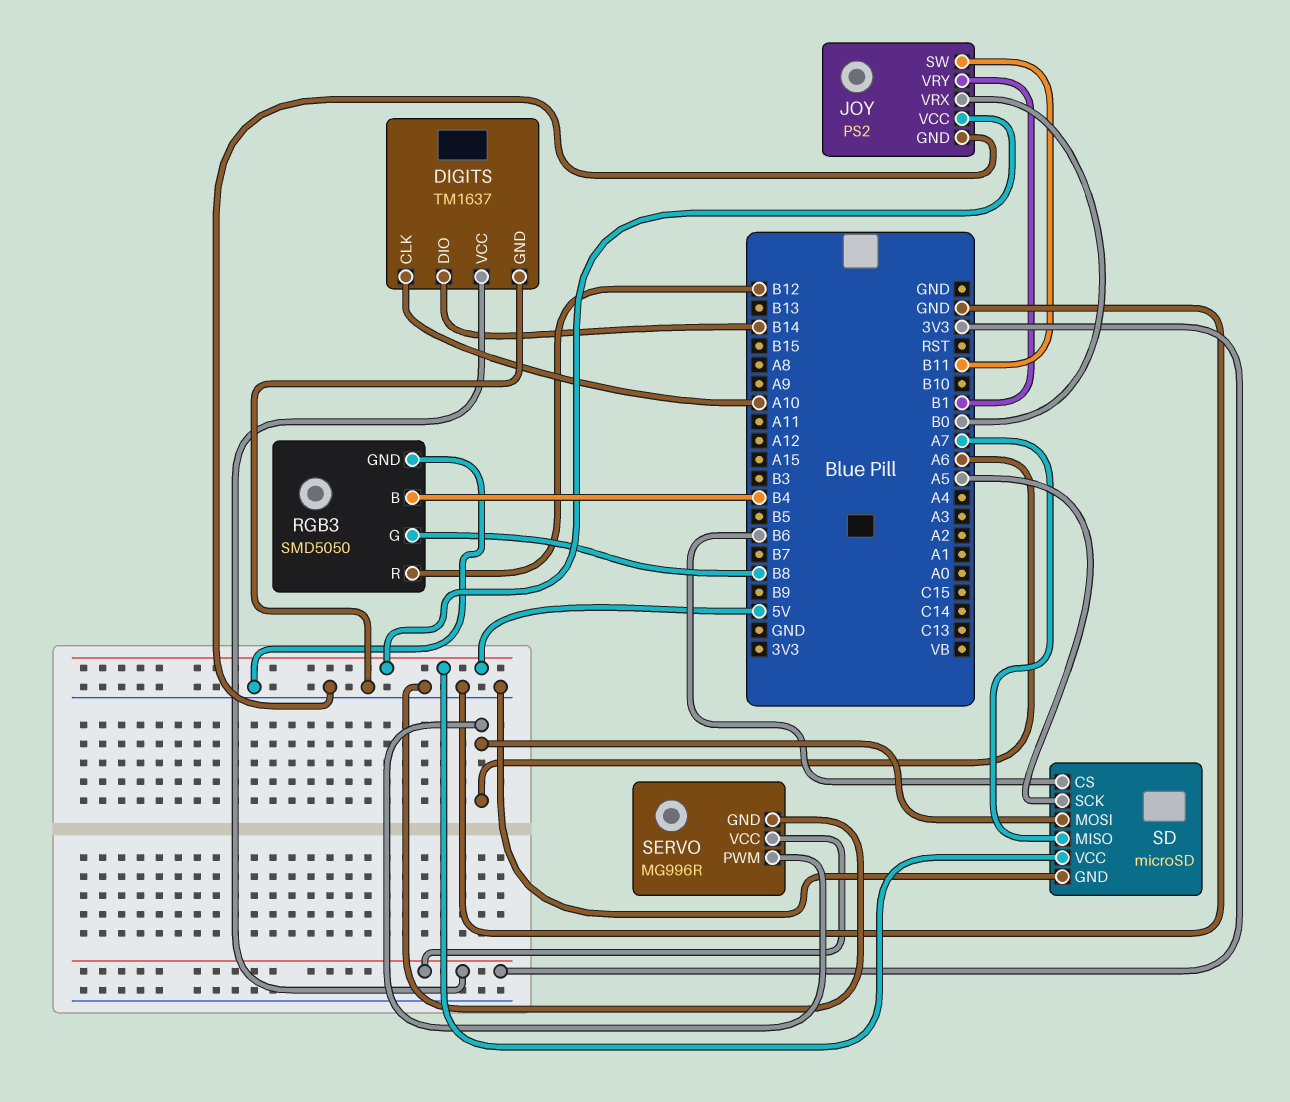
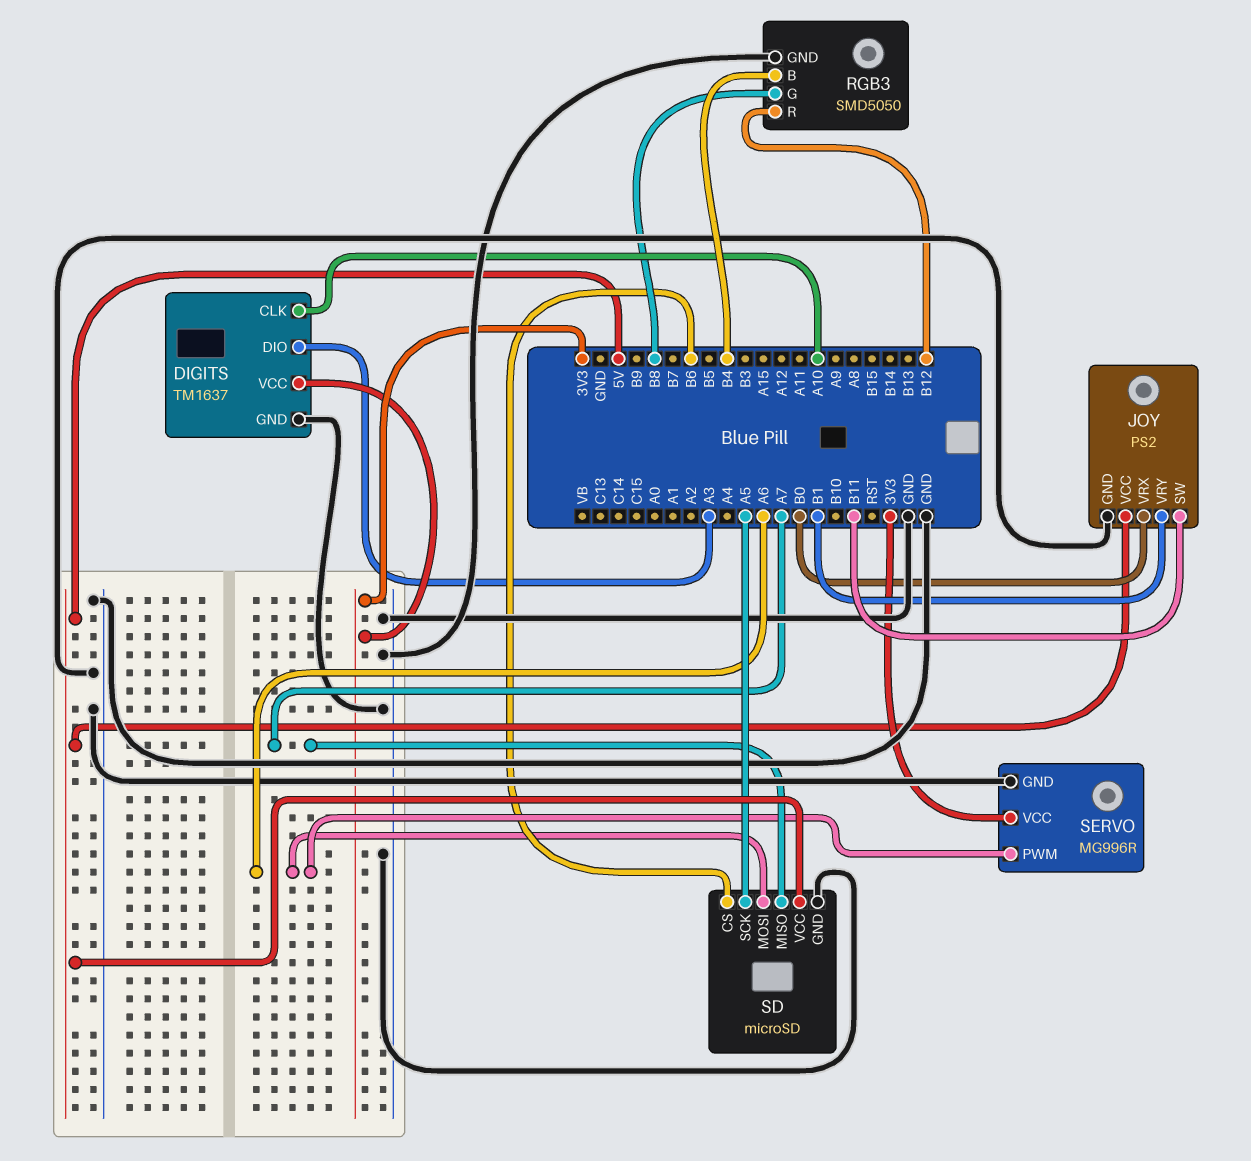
DIGITS pin DIO: B14 -> A3

